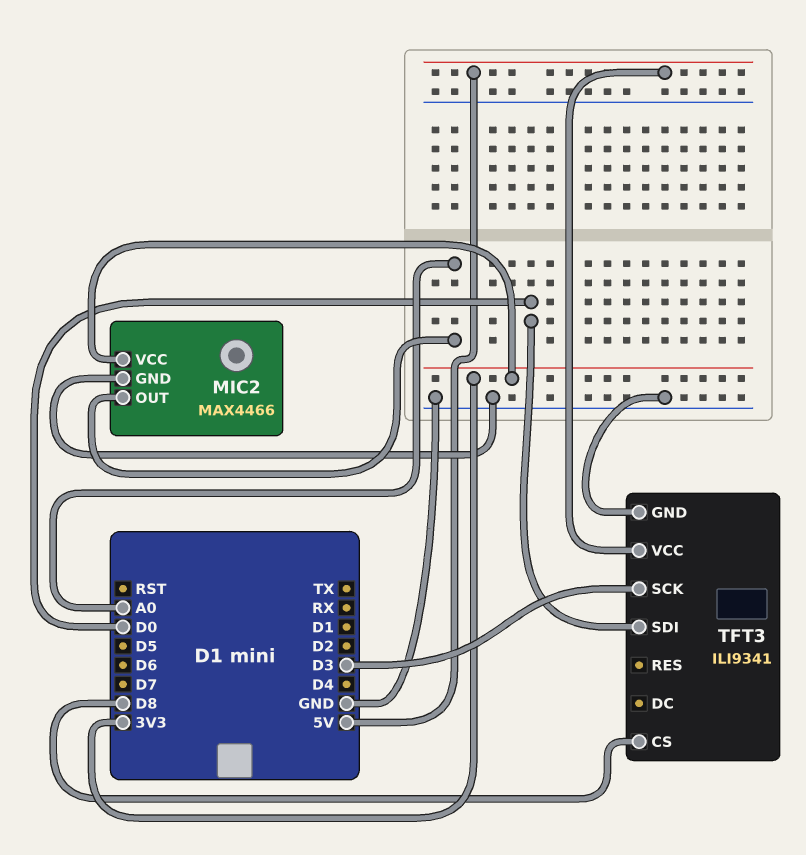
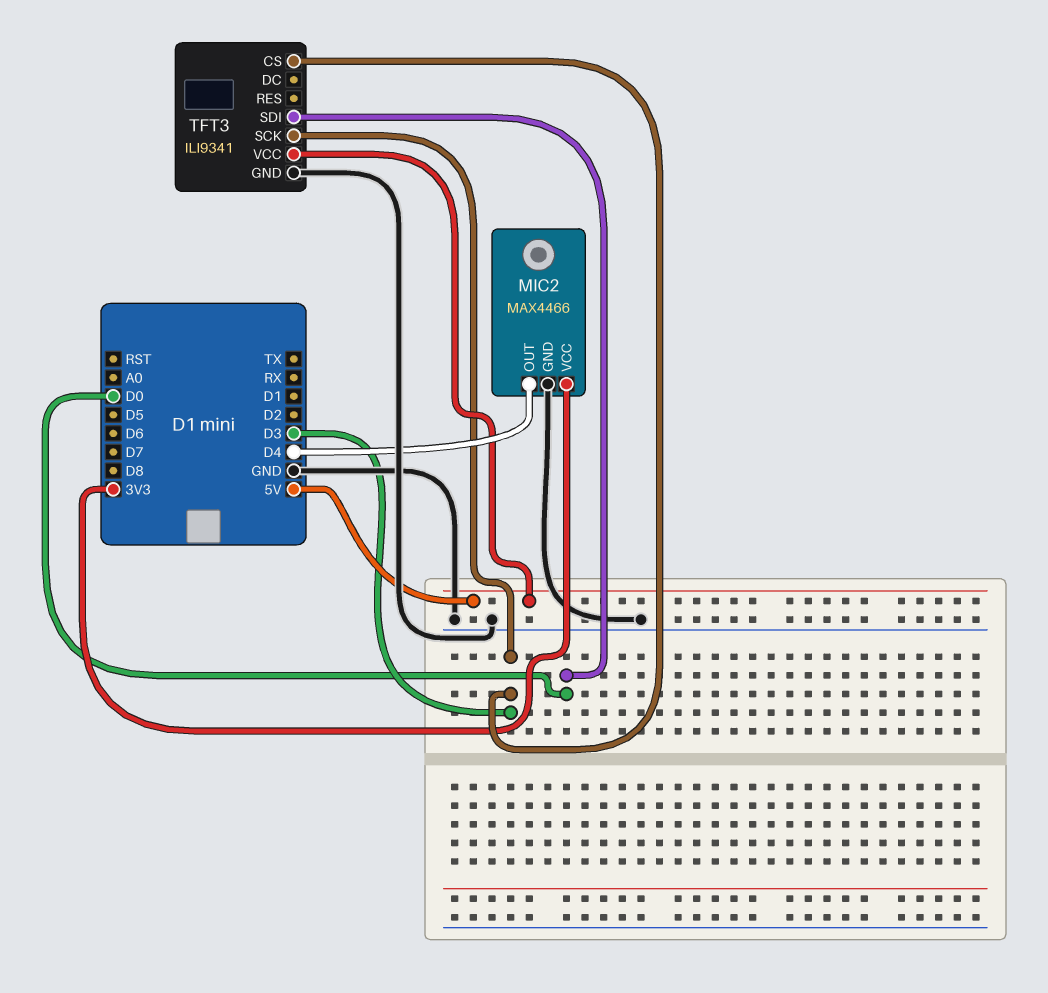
MIC2 pin OUT: A0 -> D4
TFT3 pin CS: D8 -> D3

